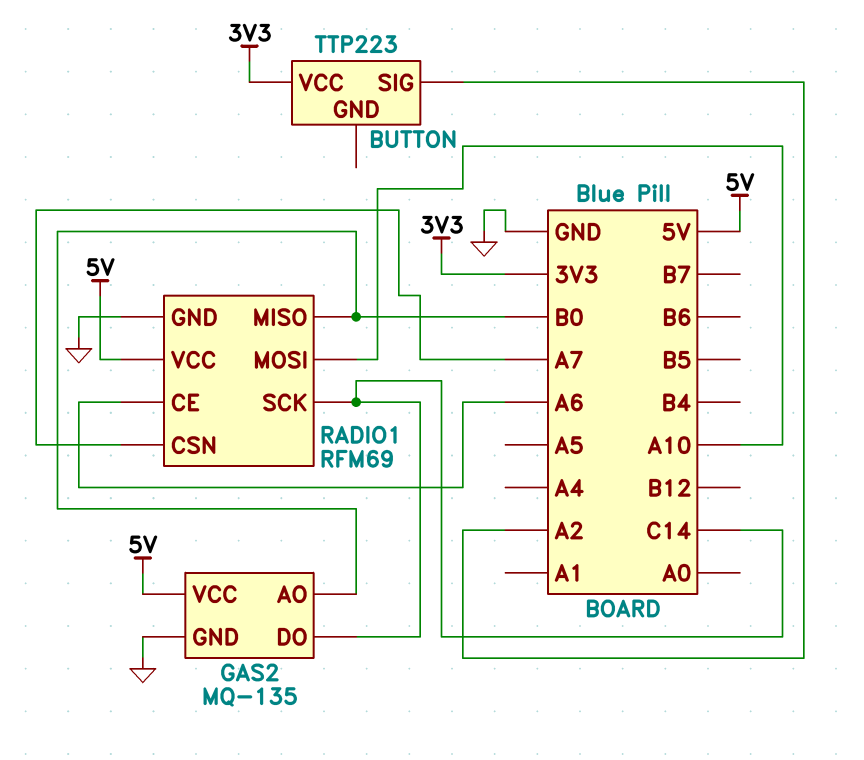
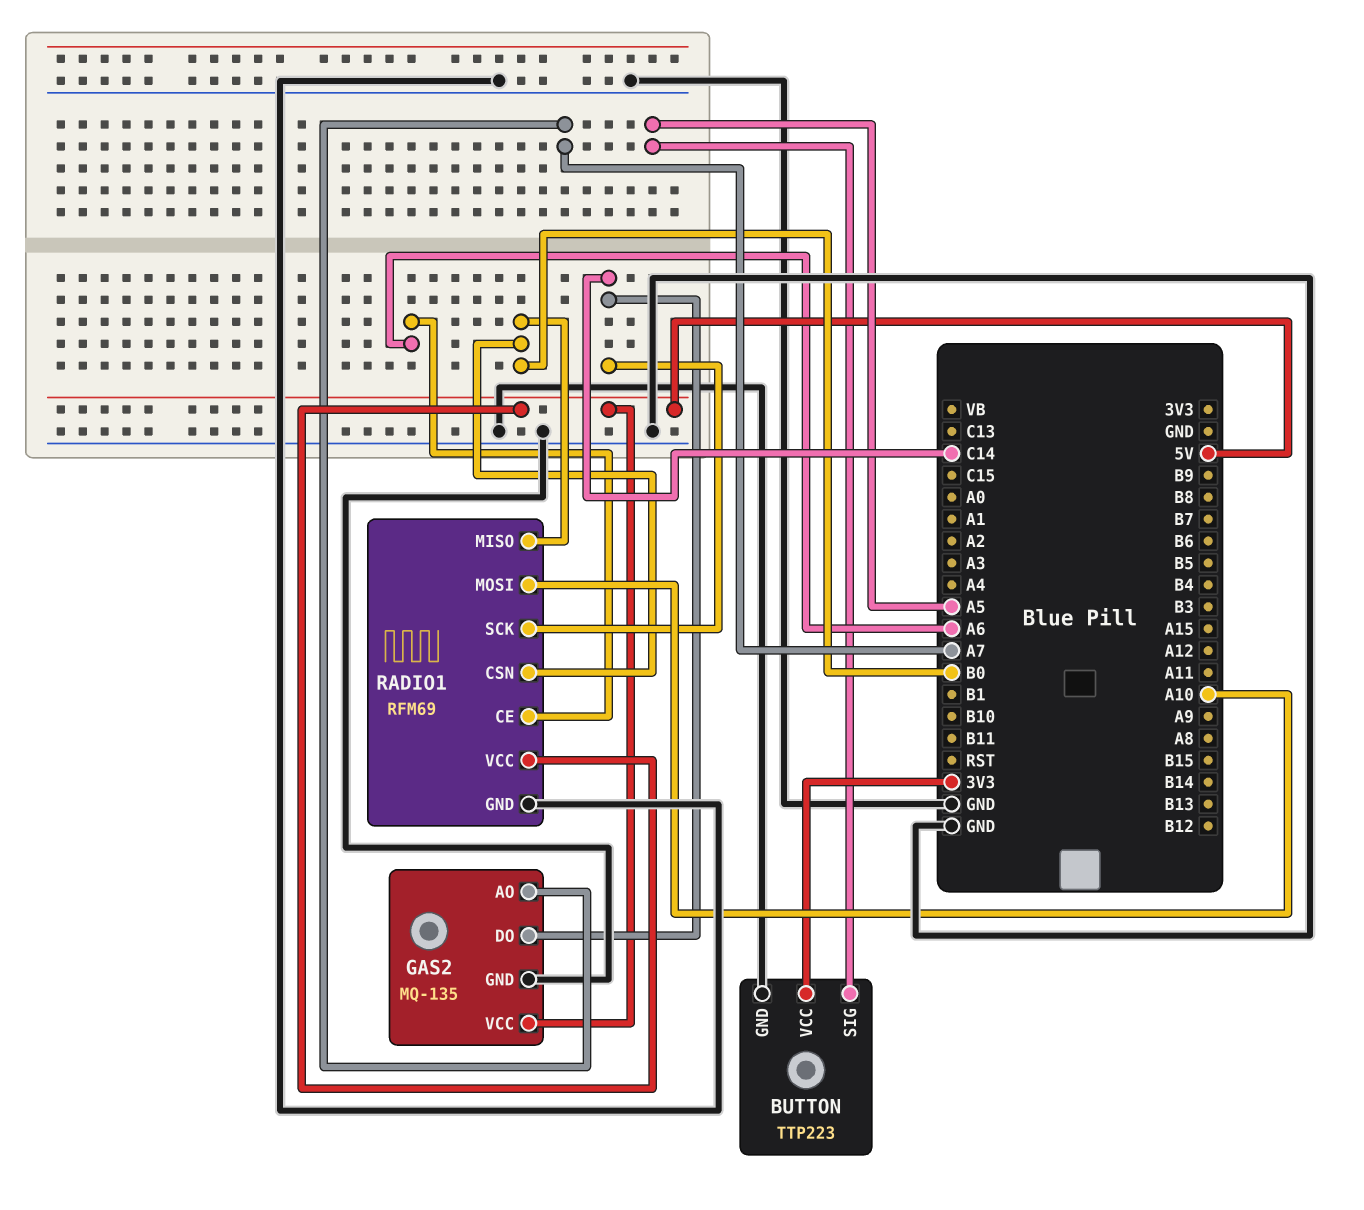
BUTTON pin GND: none -> GND
BUTTON pin SIG: A2 -> A5
GAS2 pin AO: B0 -> A7
RADIO1 pin CSN: A7 -> B0

